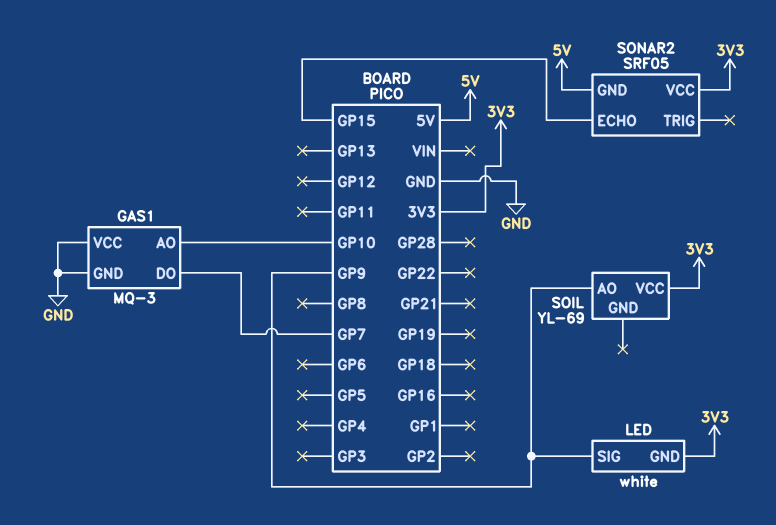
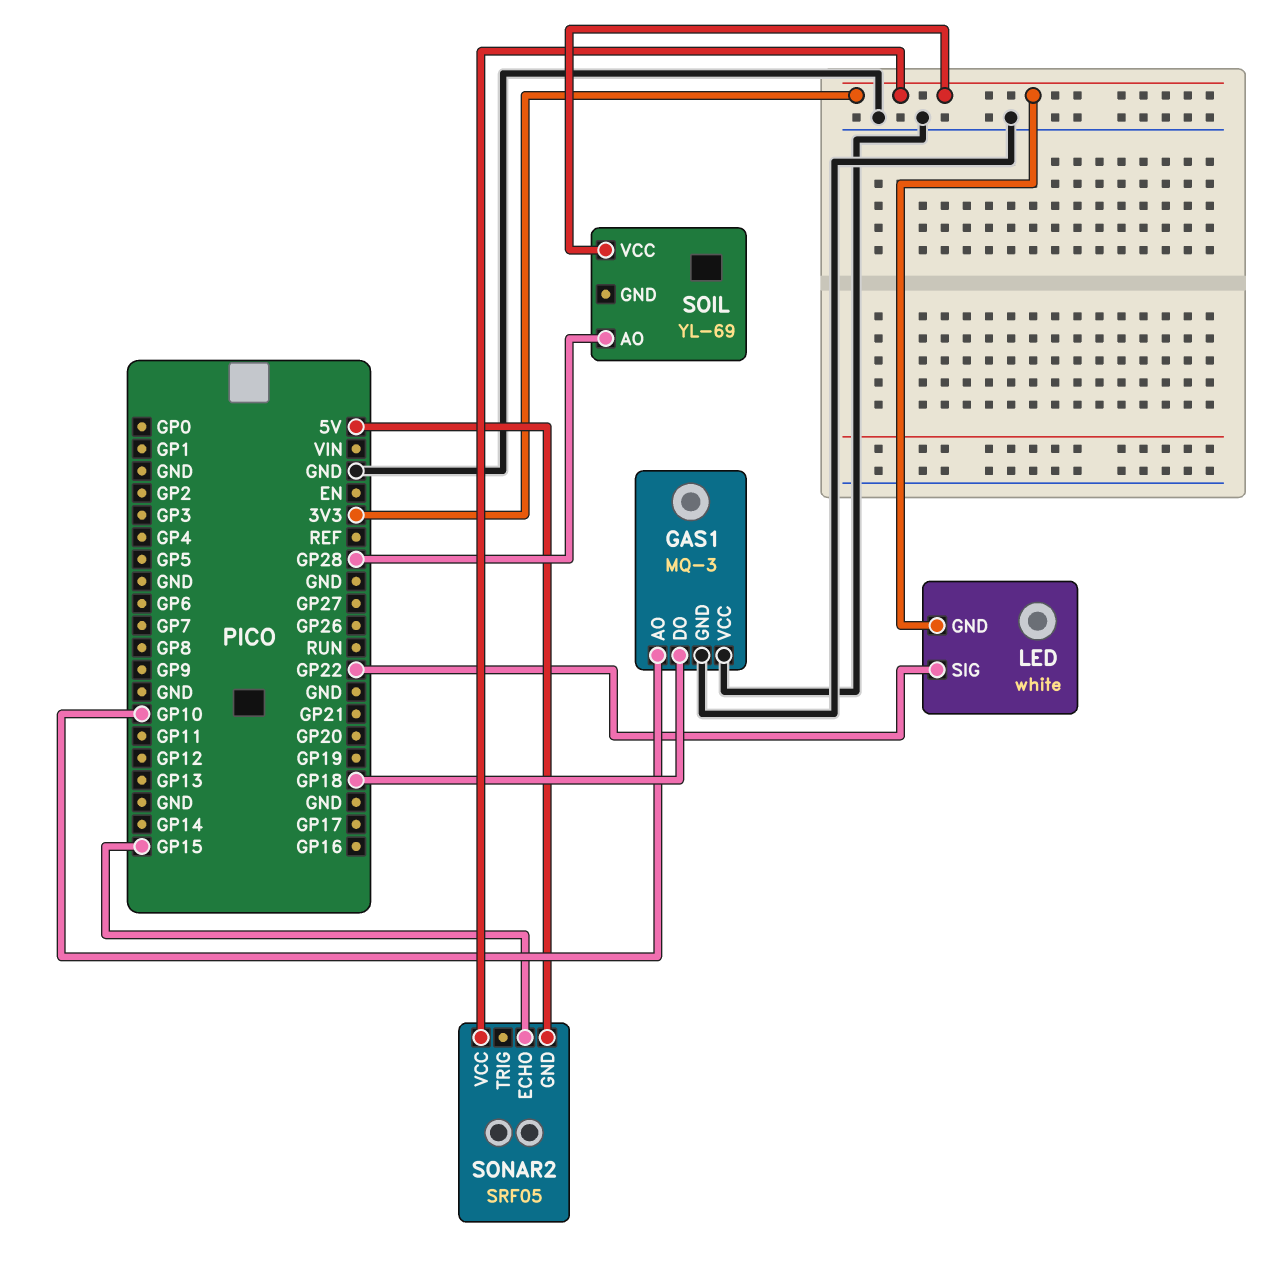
GAS1 pin DO: GP7 -> GP18
LED pin SIG: GP9 -> GP22
SOIL pin AO: GP9 -> GP28

